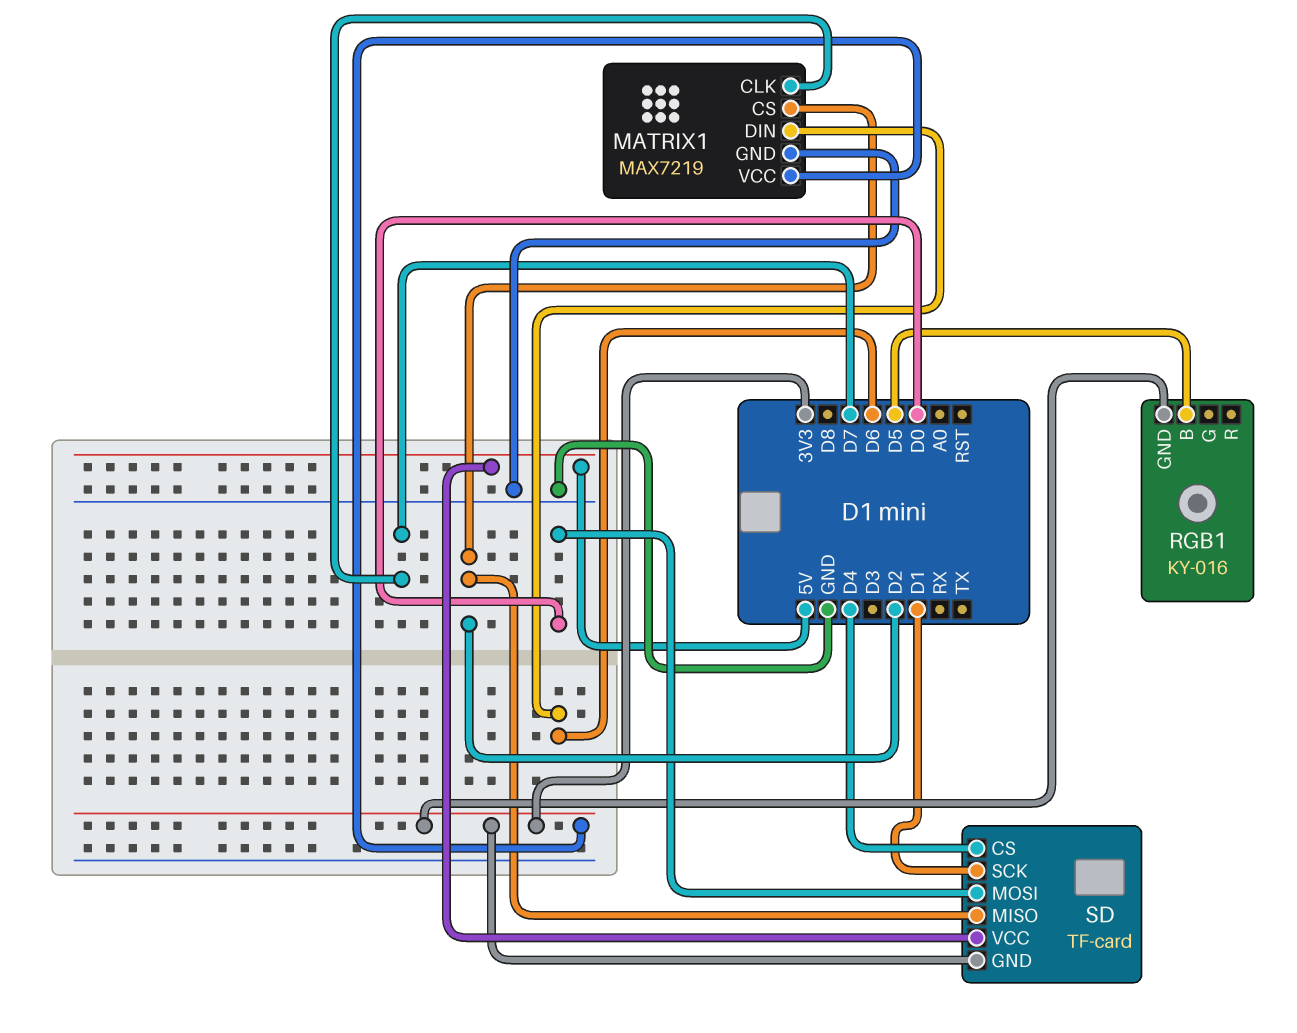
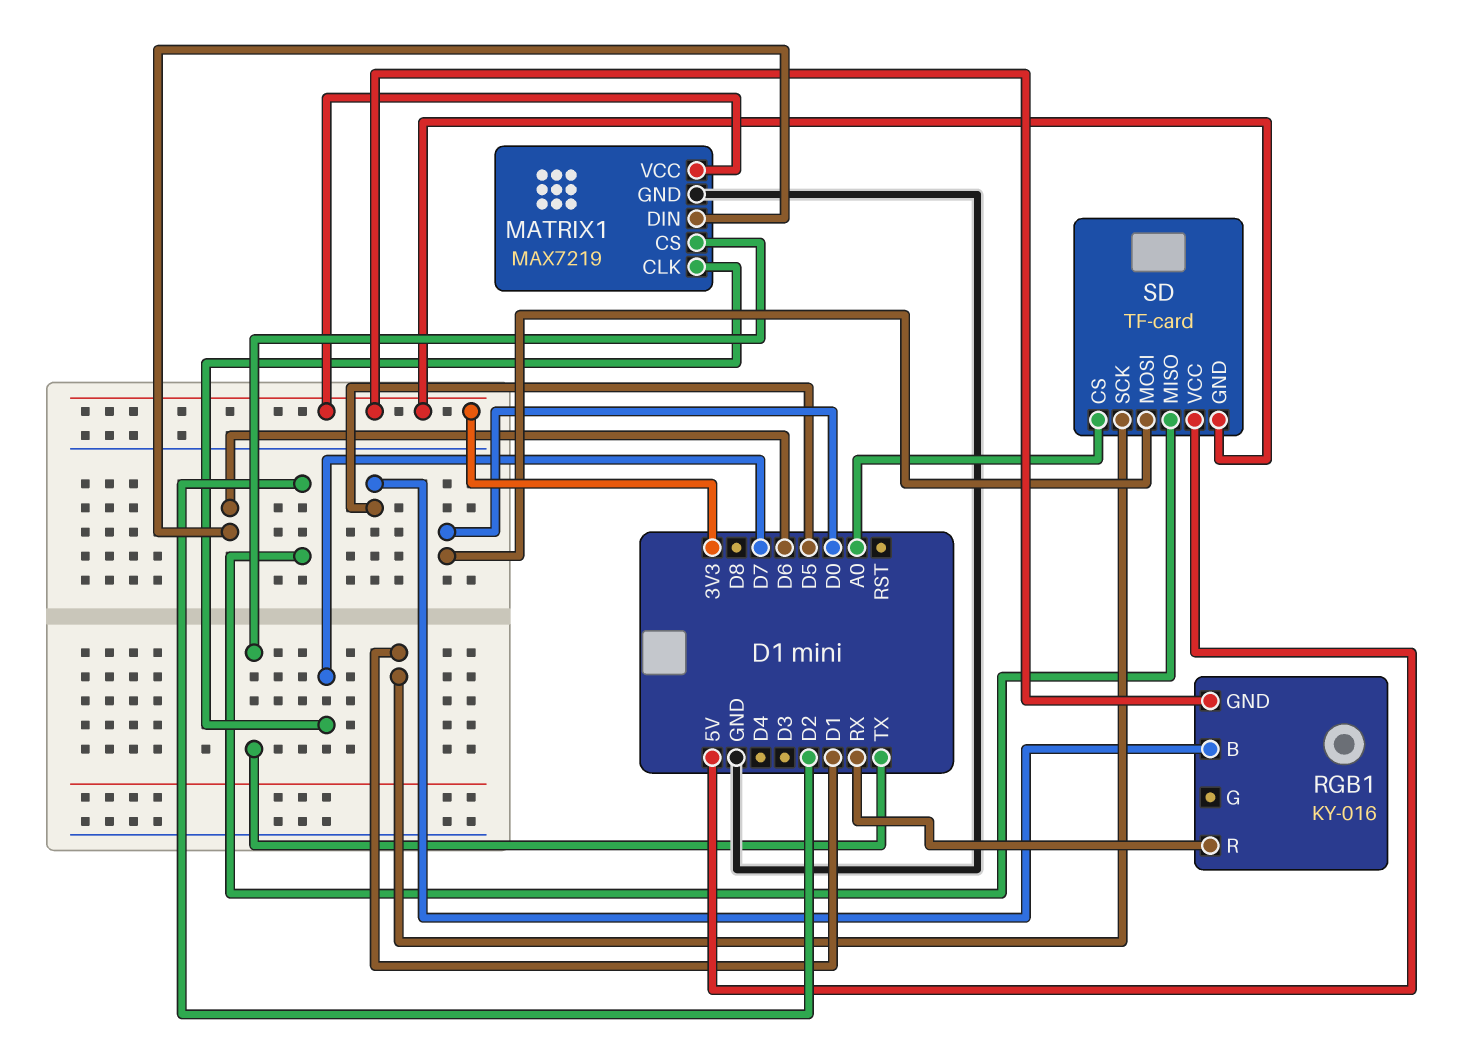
MATRIX1 pin CS: D2 -> TX
RGB1 pin R: none -> RX
SD pin CS: D4 -> A0

